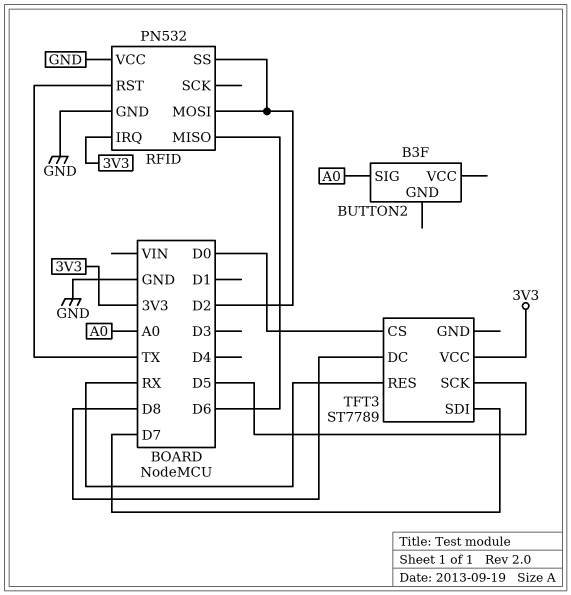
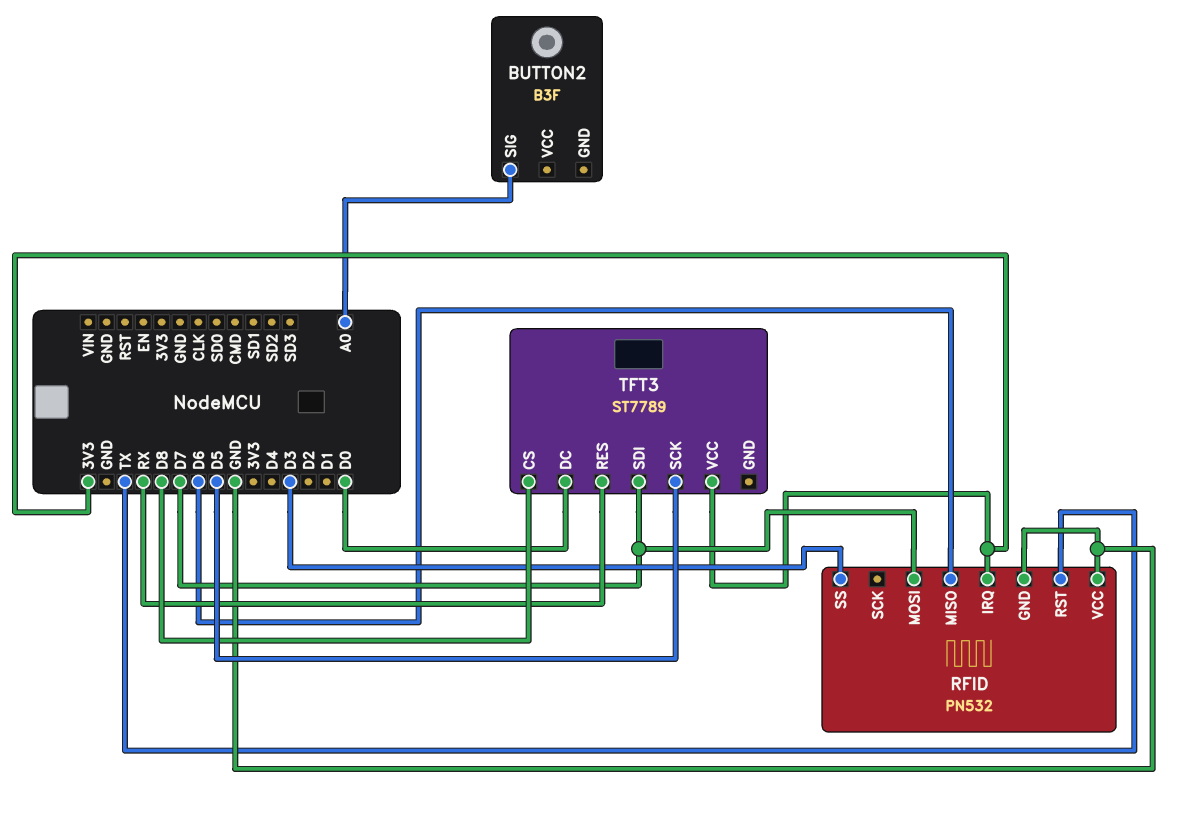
RFID pin MOSI: D2 -> D7
RFID pin SS: D2 -> D3
TFT3 pin CS: D0 -> D8
TFT3 pin DC: D8 -> D0

